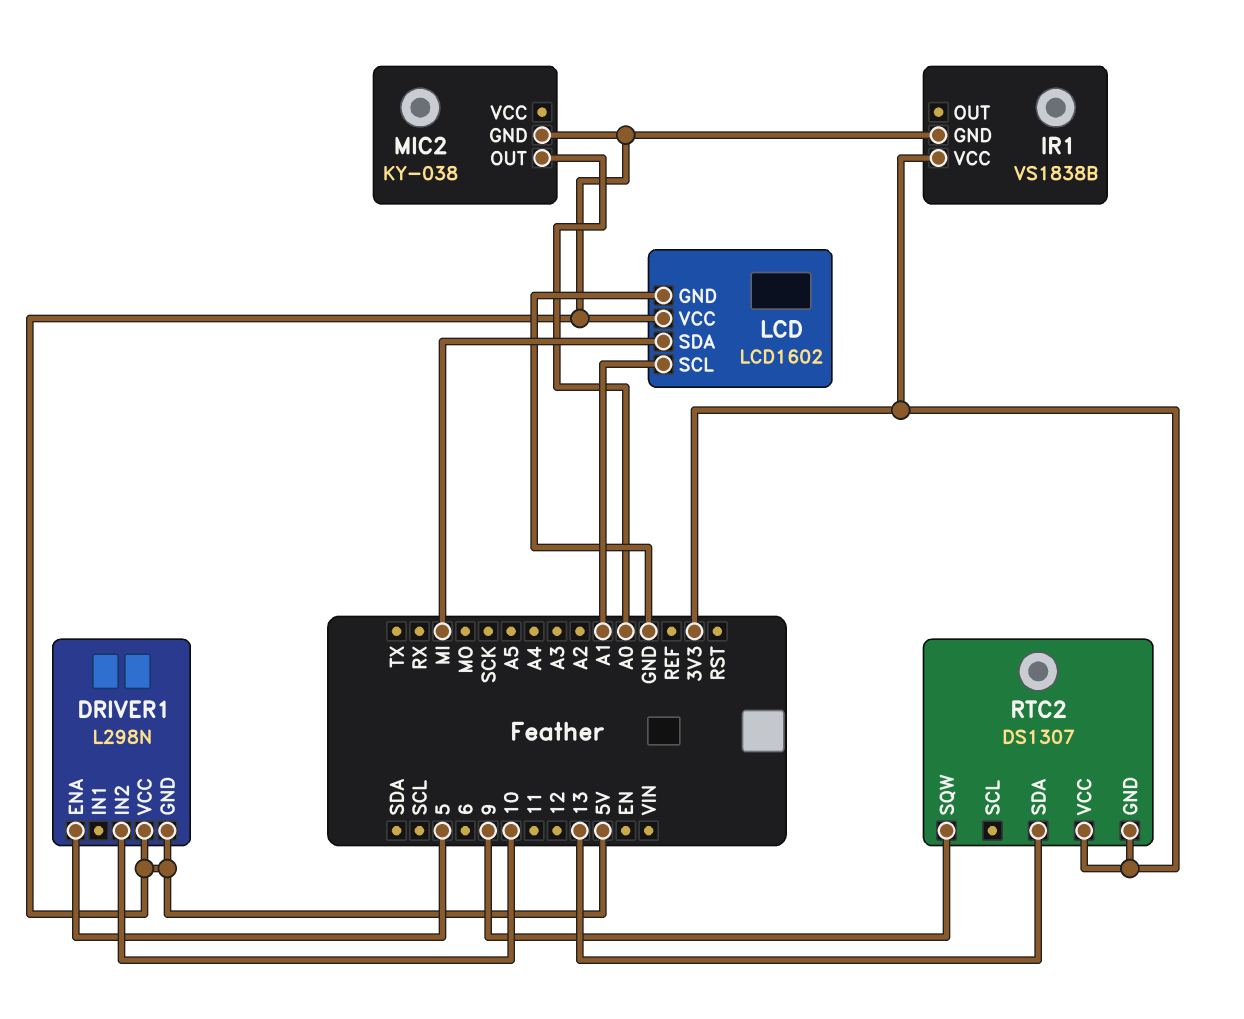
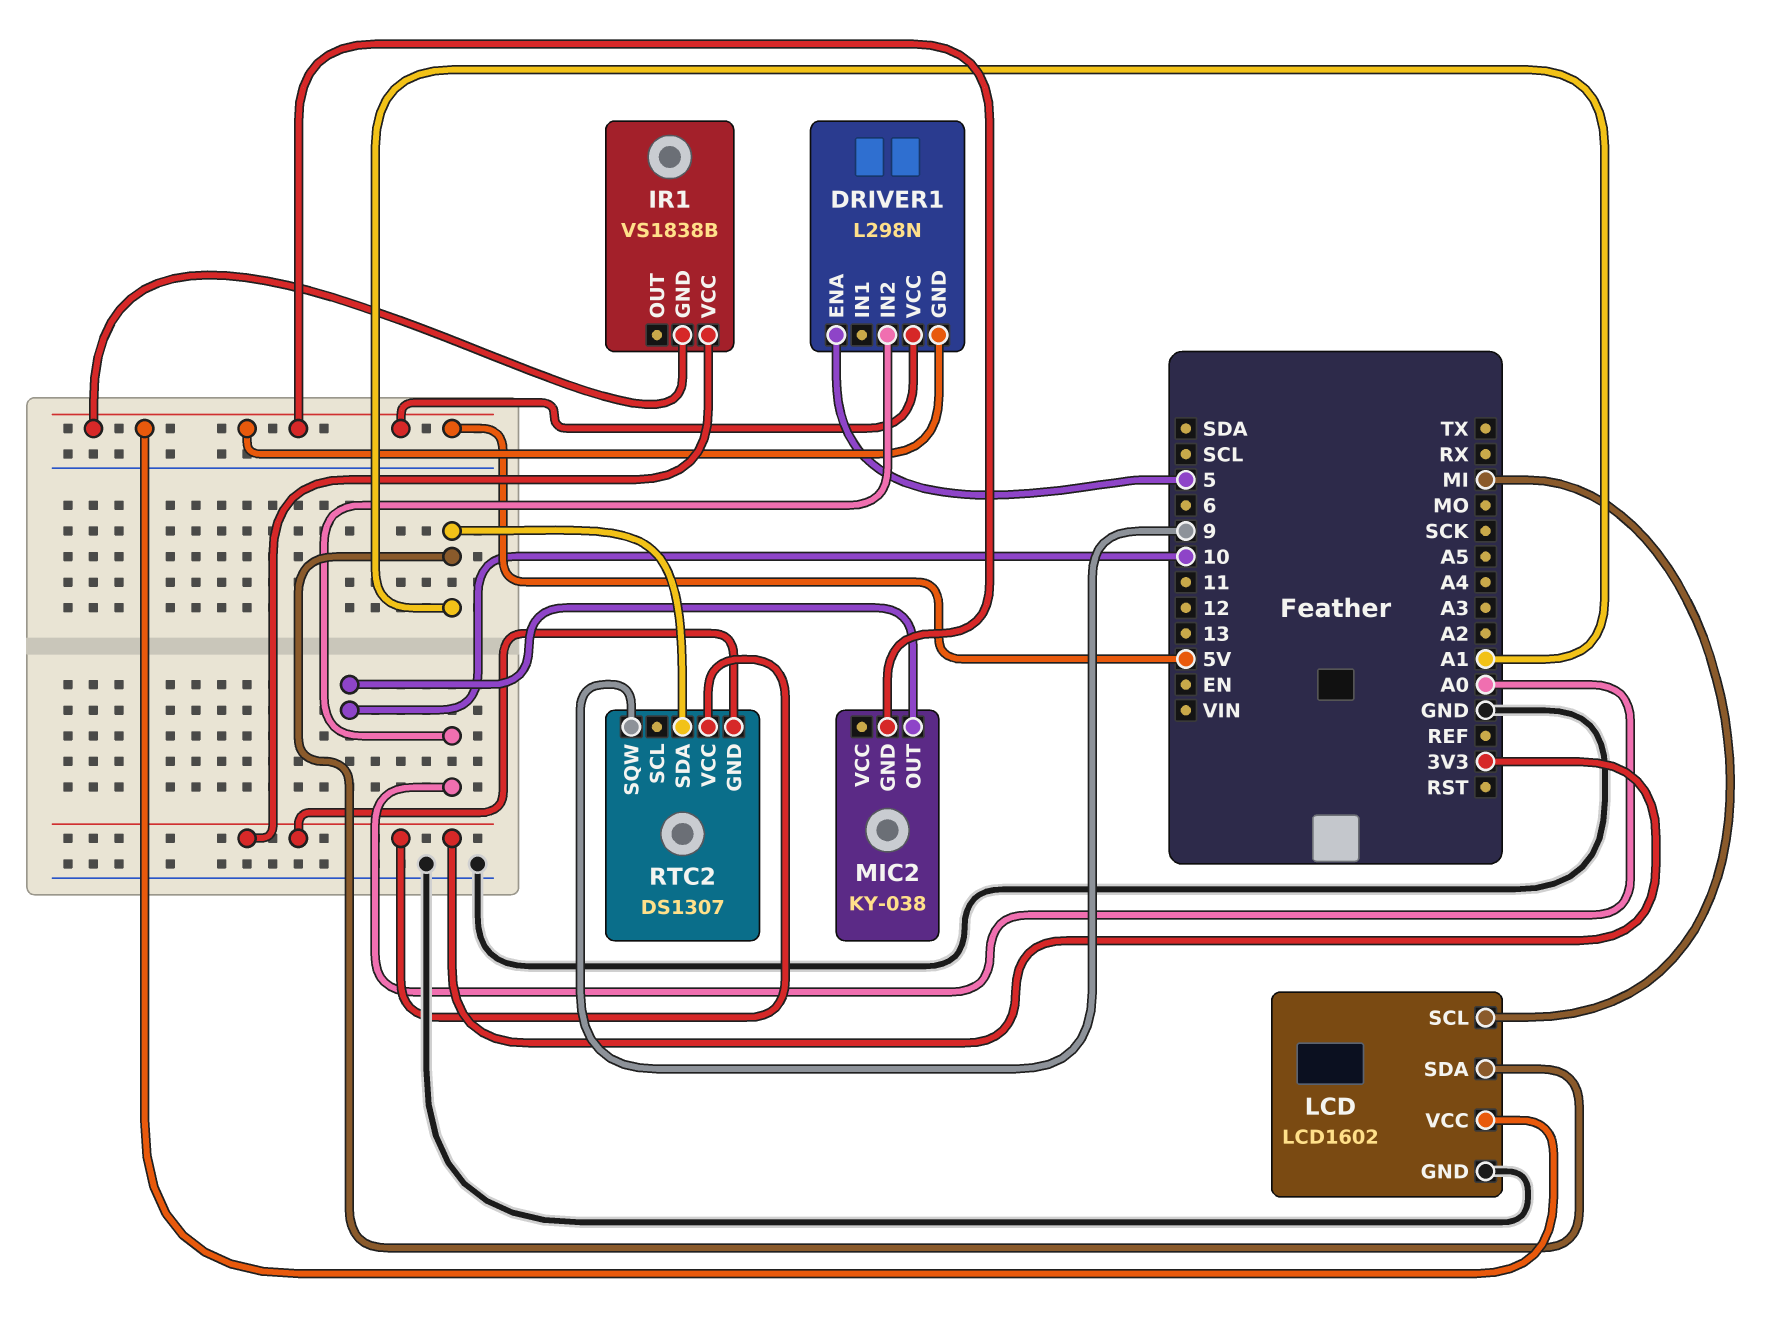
DRIVER1 pin IN2: 10 -> A0
LCD pin SCL: A1 -> MI
LCD pin SDA: MI -> A1
MIC2 pin OUT: A0 -> 10
RTC2 pin SDA: 13 -> A1

